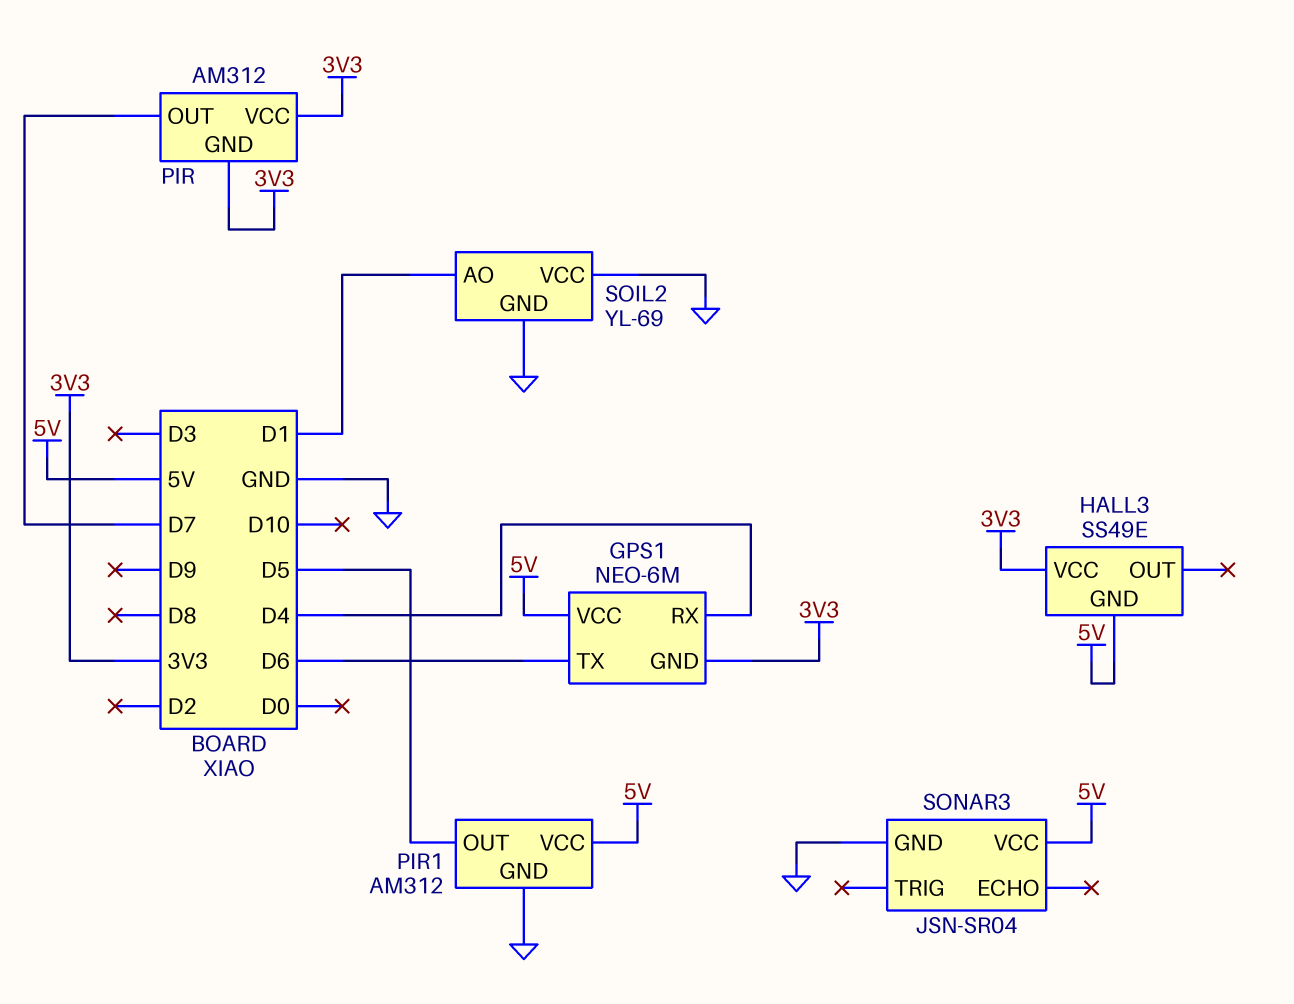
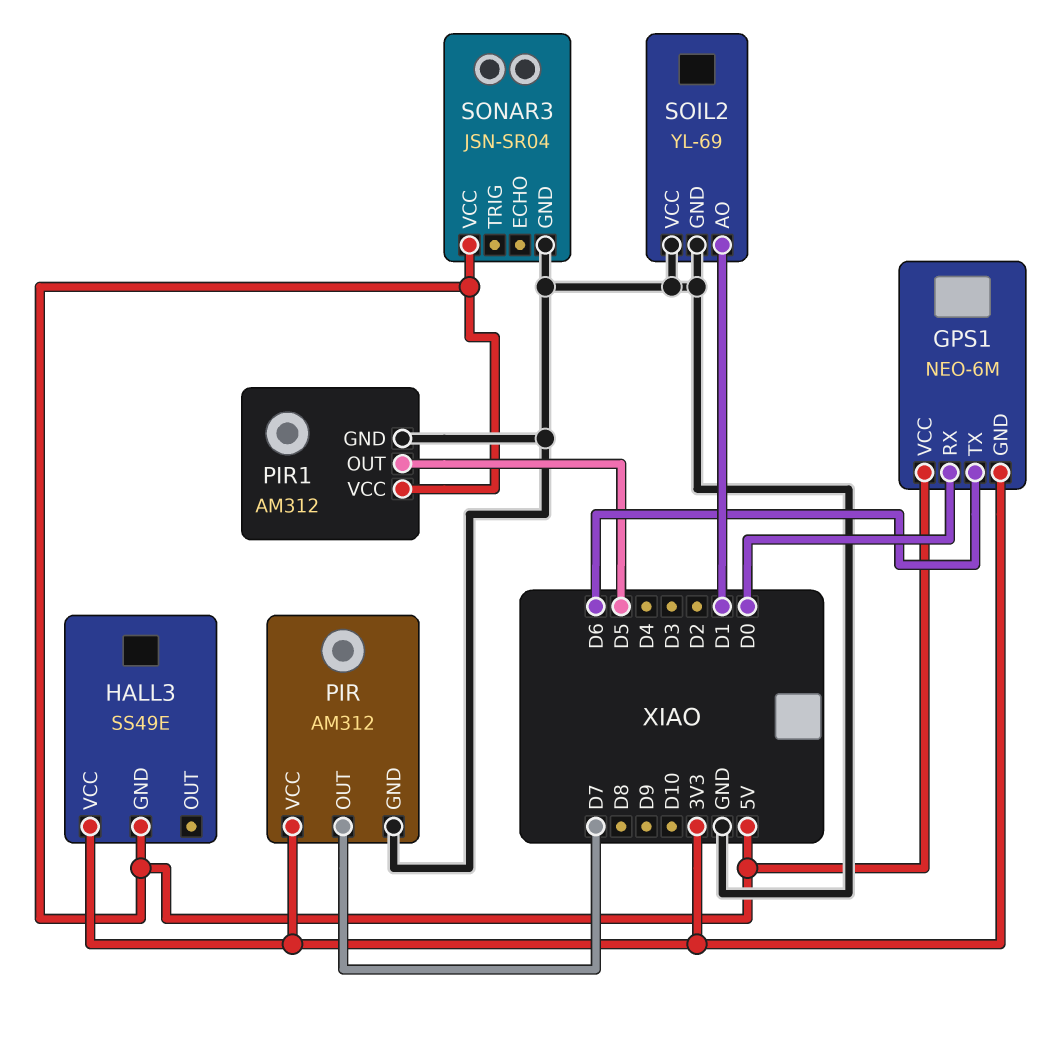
GPS1 pin RX: D4 -> D0
PIR pin GND: 3V3 -> GND

